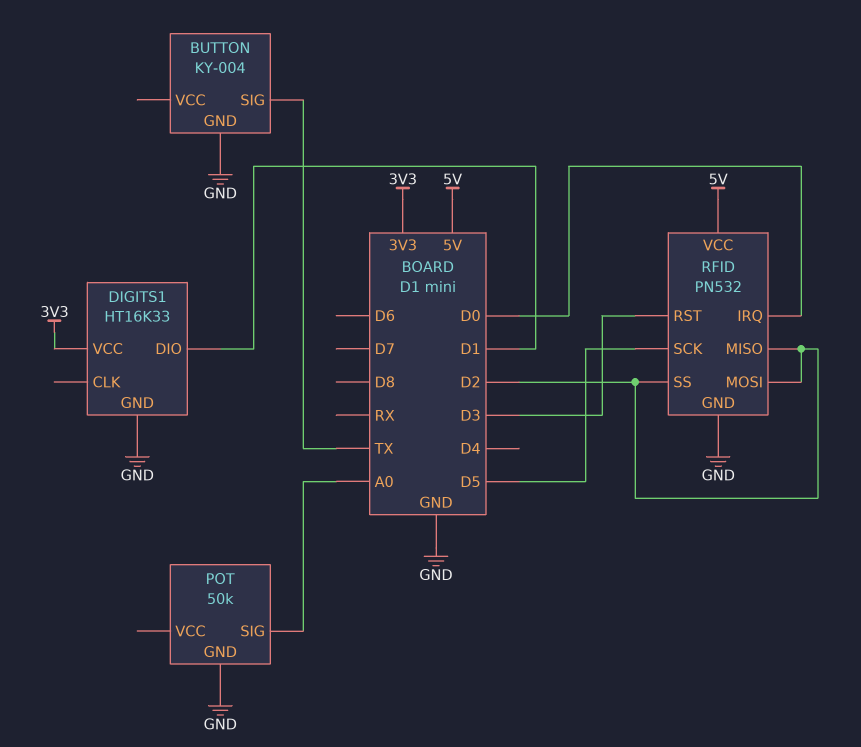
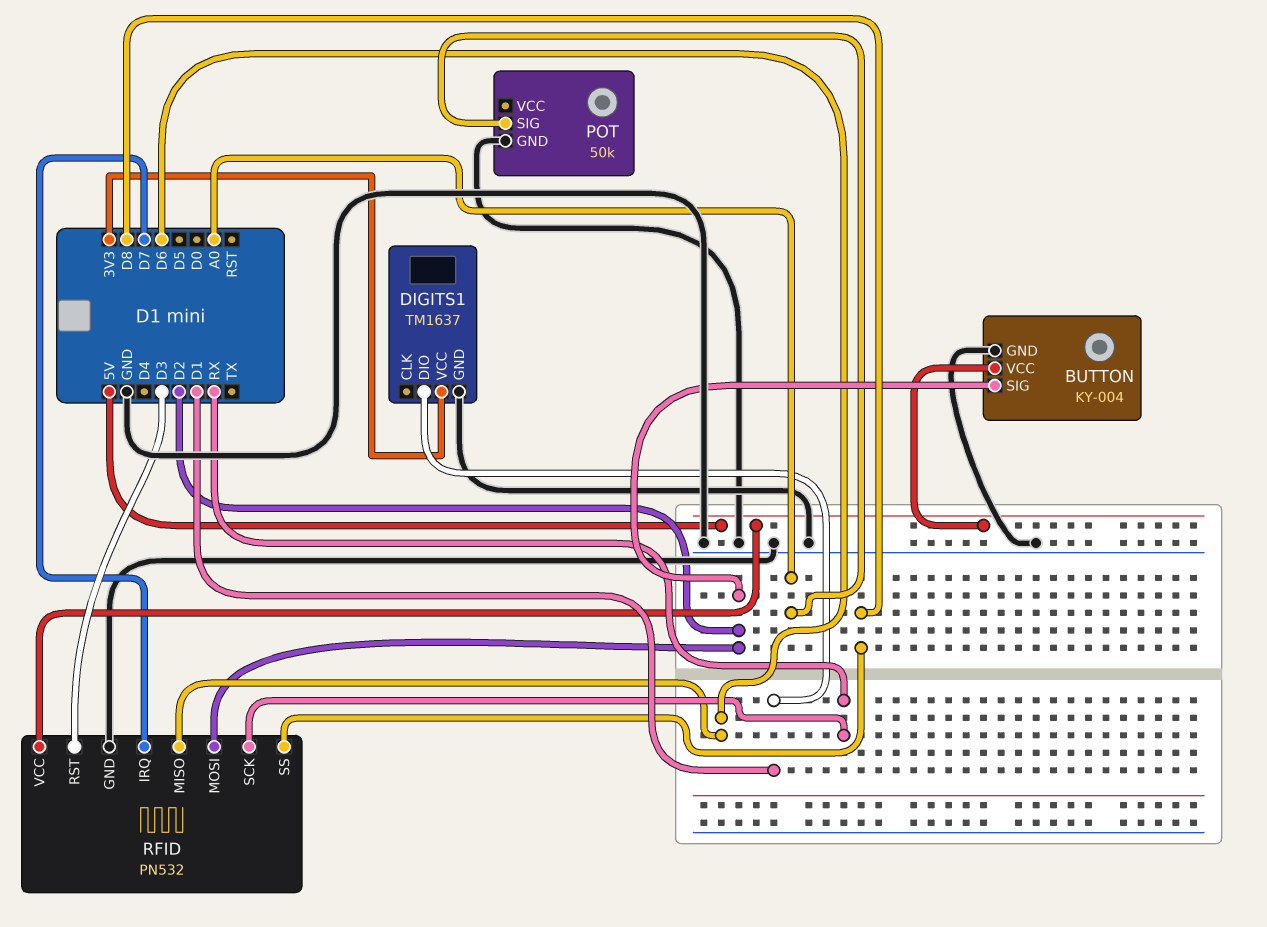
BUTTON pin SIG: TX -> D2
BUTTON pin VCC: none -> 5V
DIGITS1: HT16K33 -> TM1637
RFID pin IRQ: D0 -> D7
RFID pin MISO: D2 -> D6
RFID pin SCK: D5 -> RX
RFID pin SS: D2 -> D8

